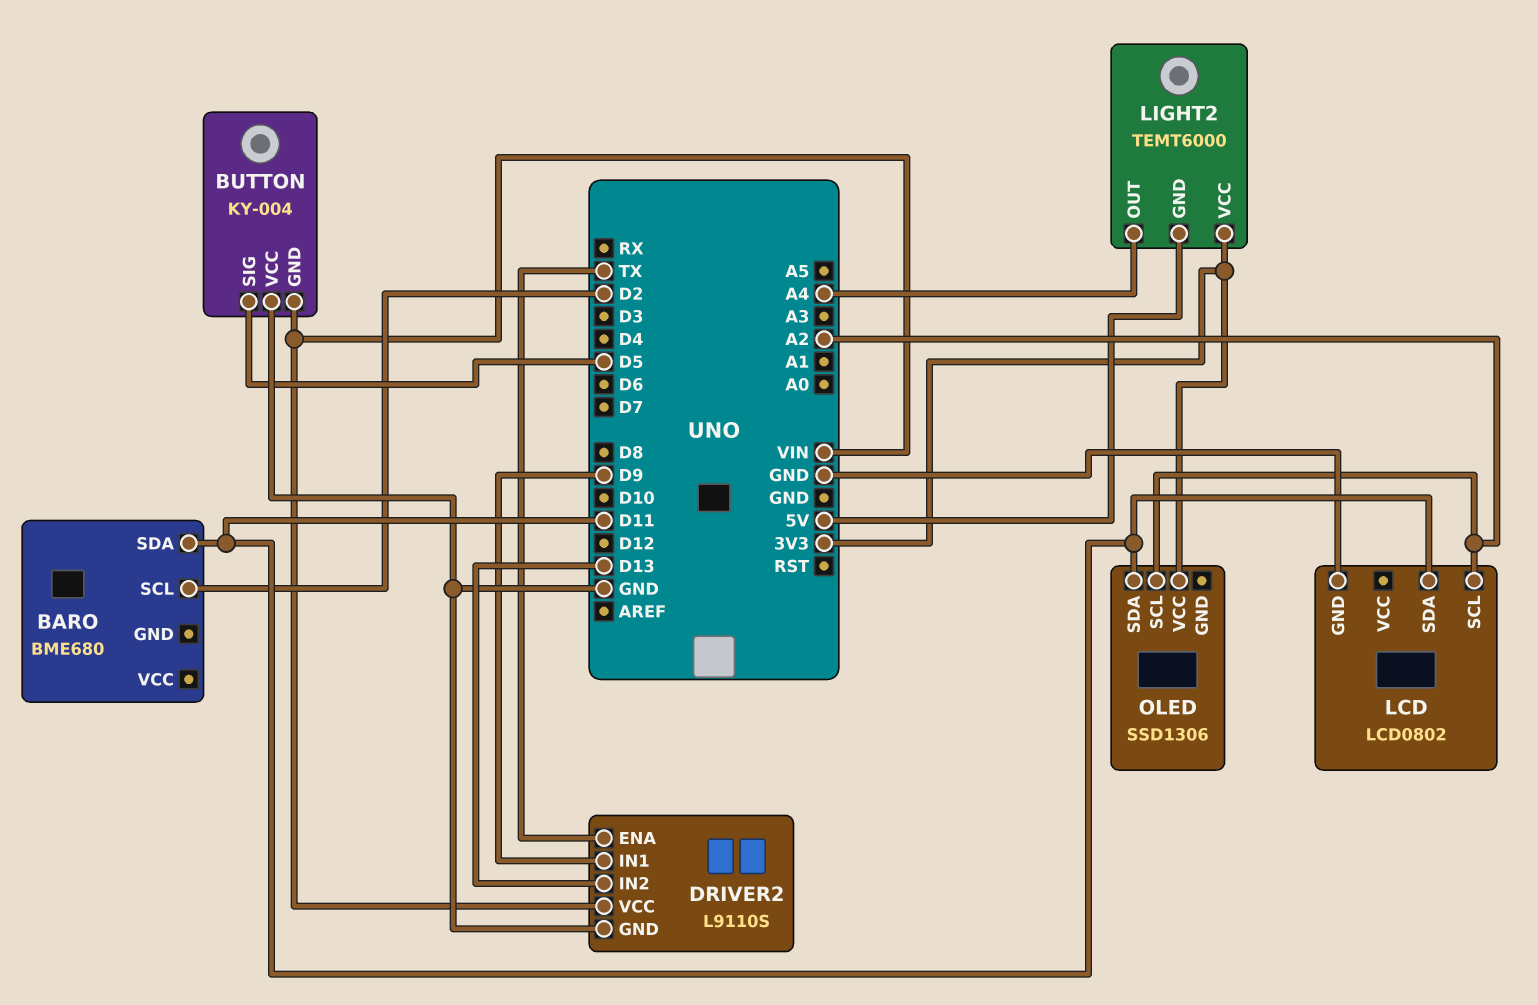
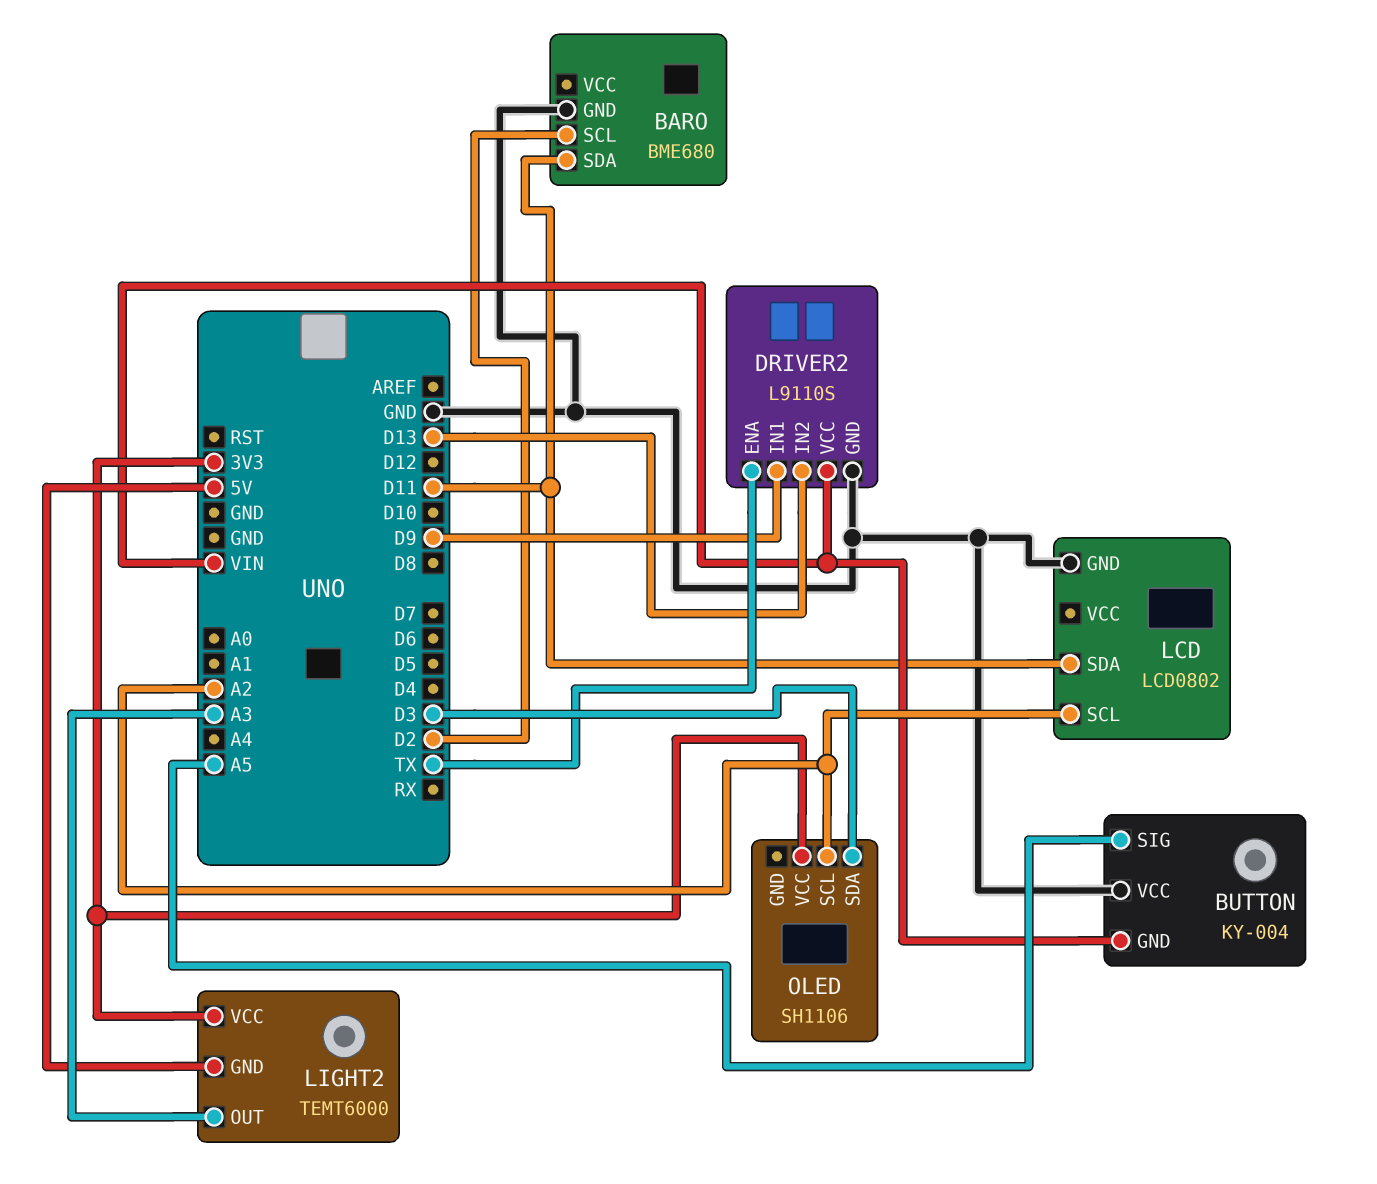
BARO pin GND: none -> GND
BUTTON pin SIG: D5 -> A5
LIGHT2 pin OUT: A4 -> A3
OLED: SSD1306 -> SH1106
OLED pin SDA: D11 -> D3

